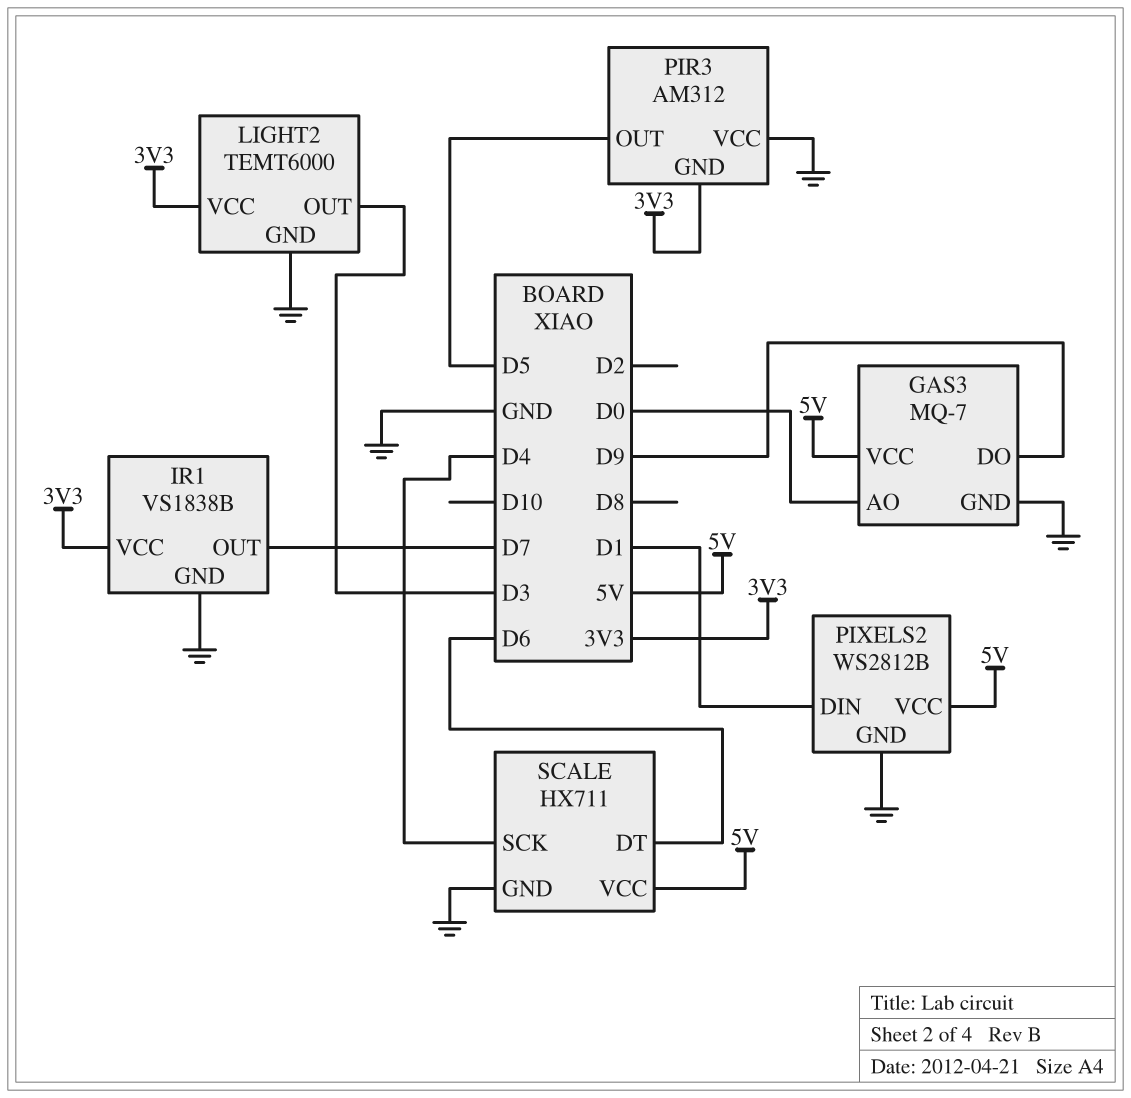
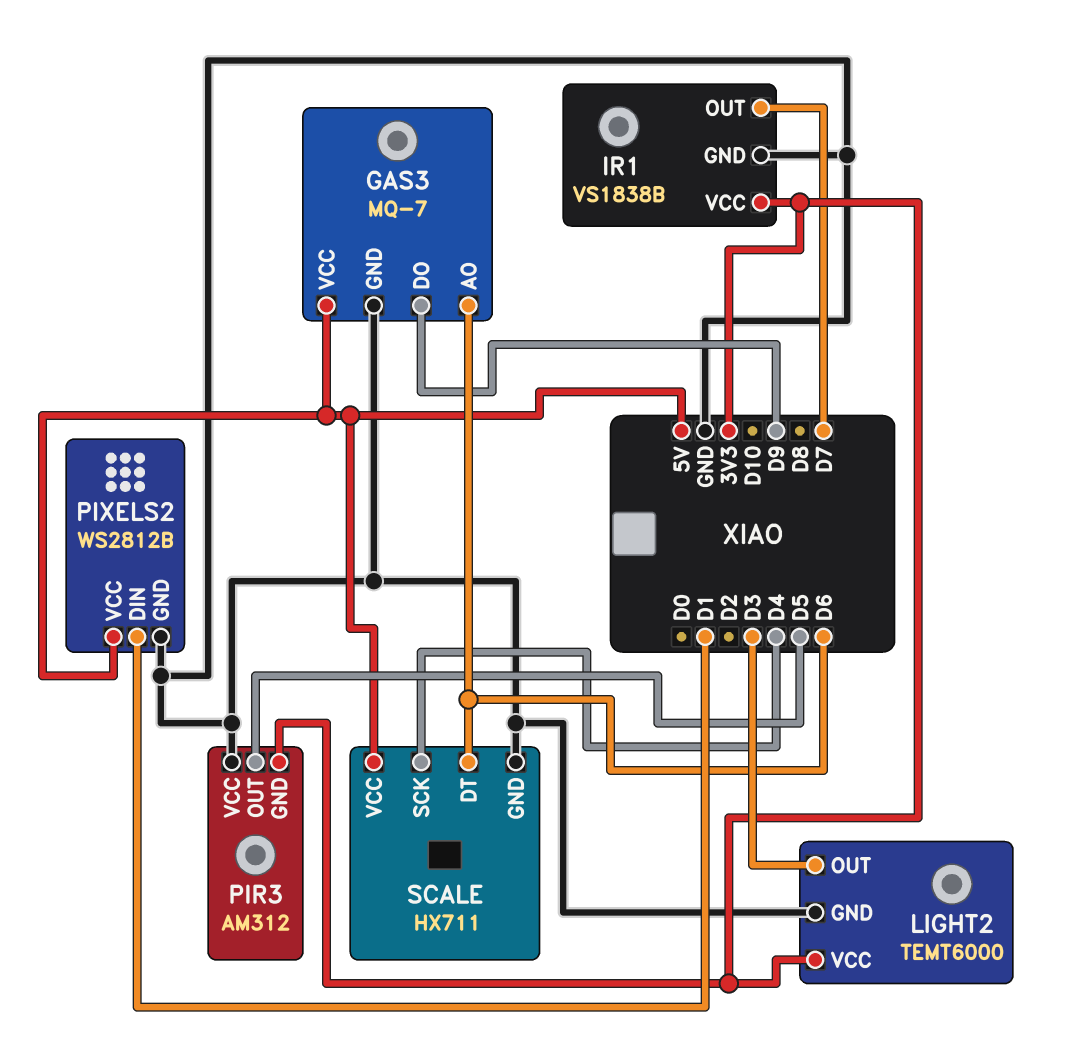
GAS3 pin AO: D0 -> D6

